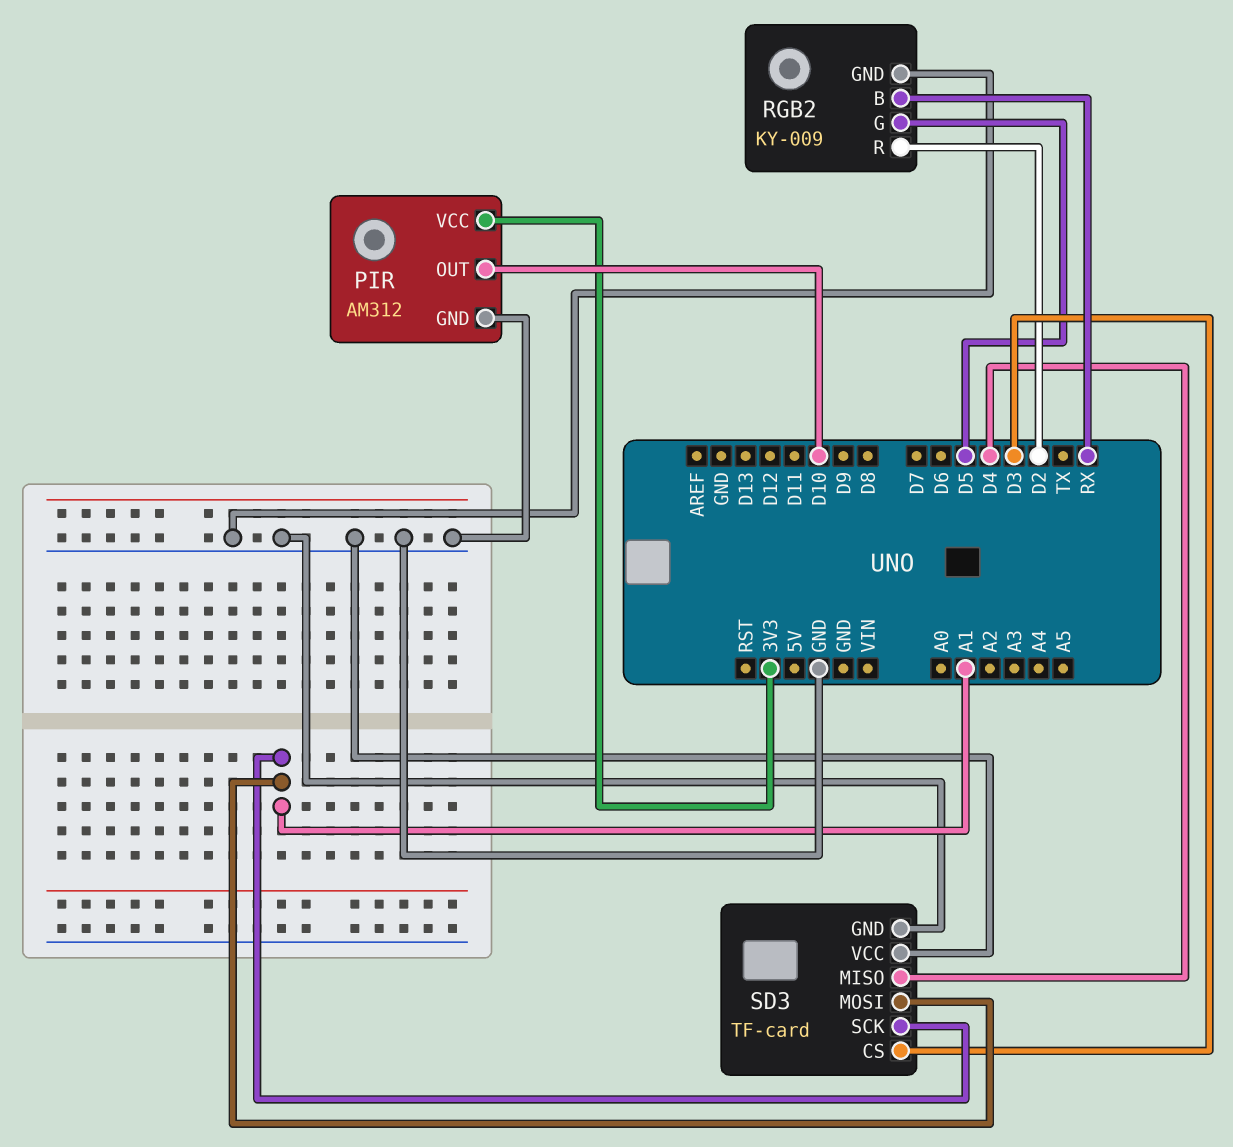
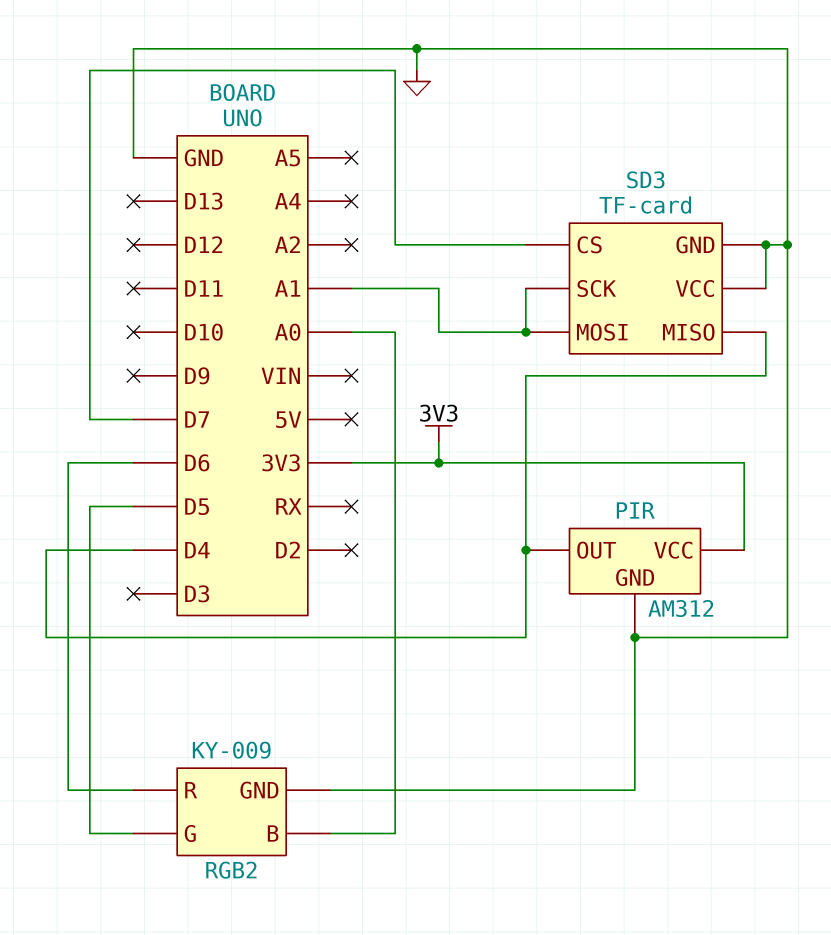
PIR pin OUT: D10 -> D4
RGB2 pin B: RX -> A0
RGB2 pin R: D2 -> D6
SD3 pin CS: D3 -> D7

